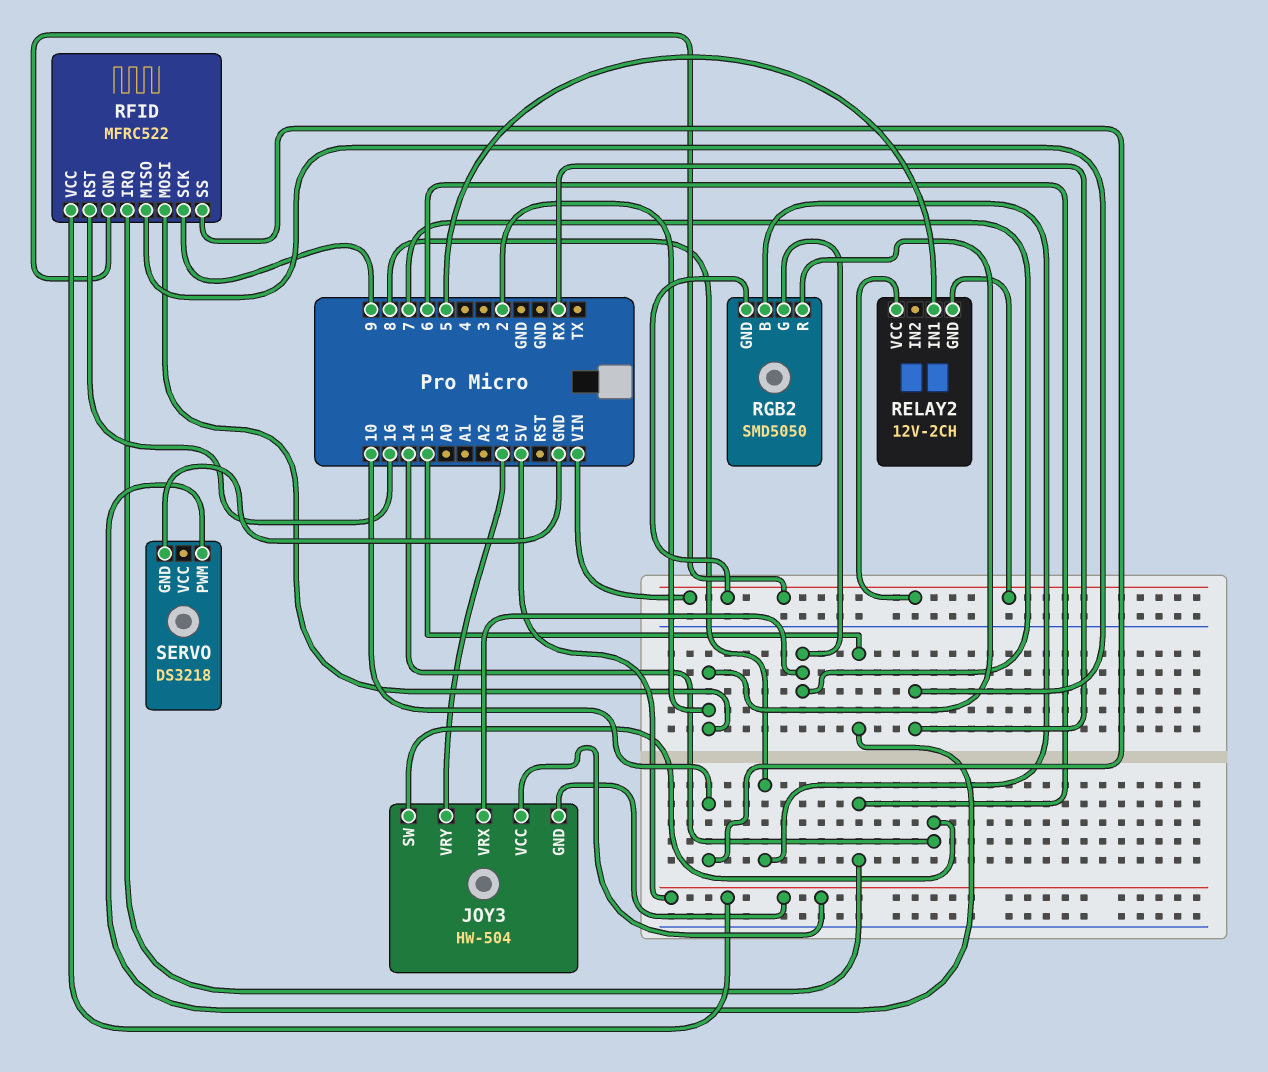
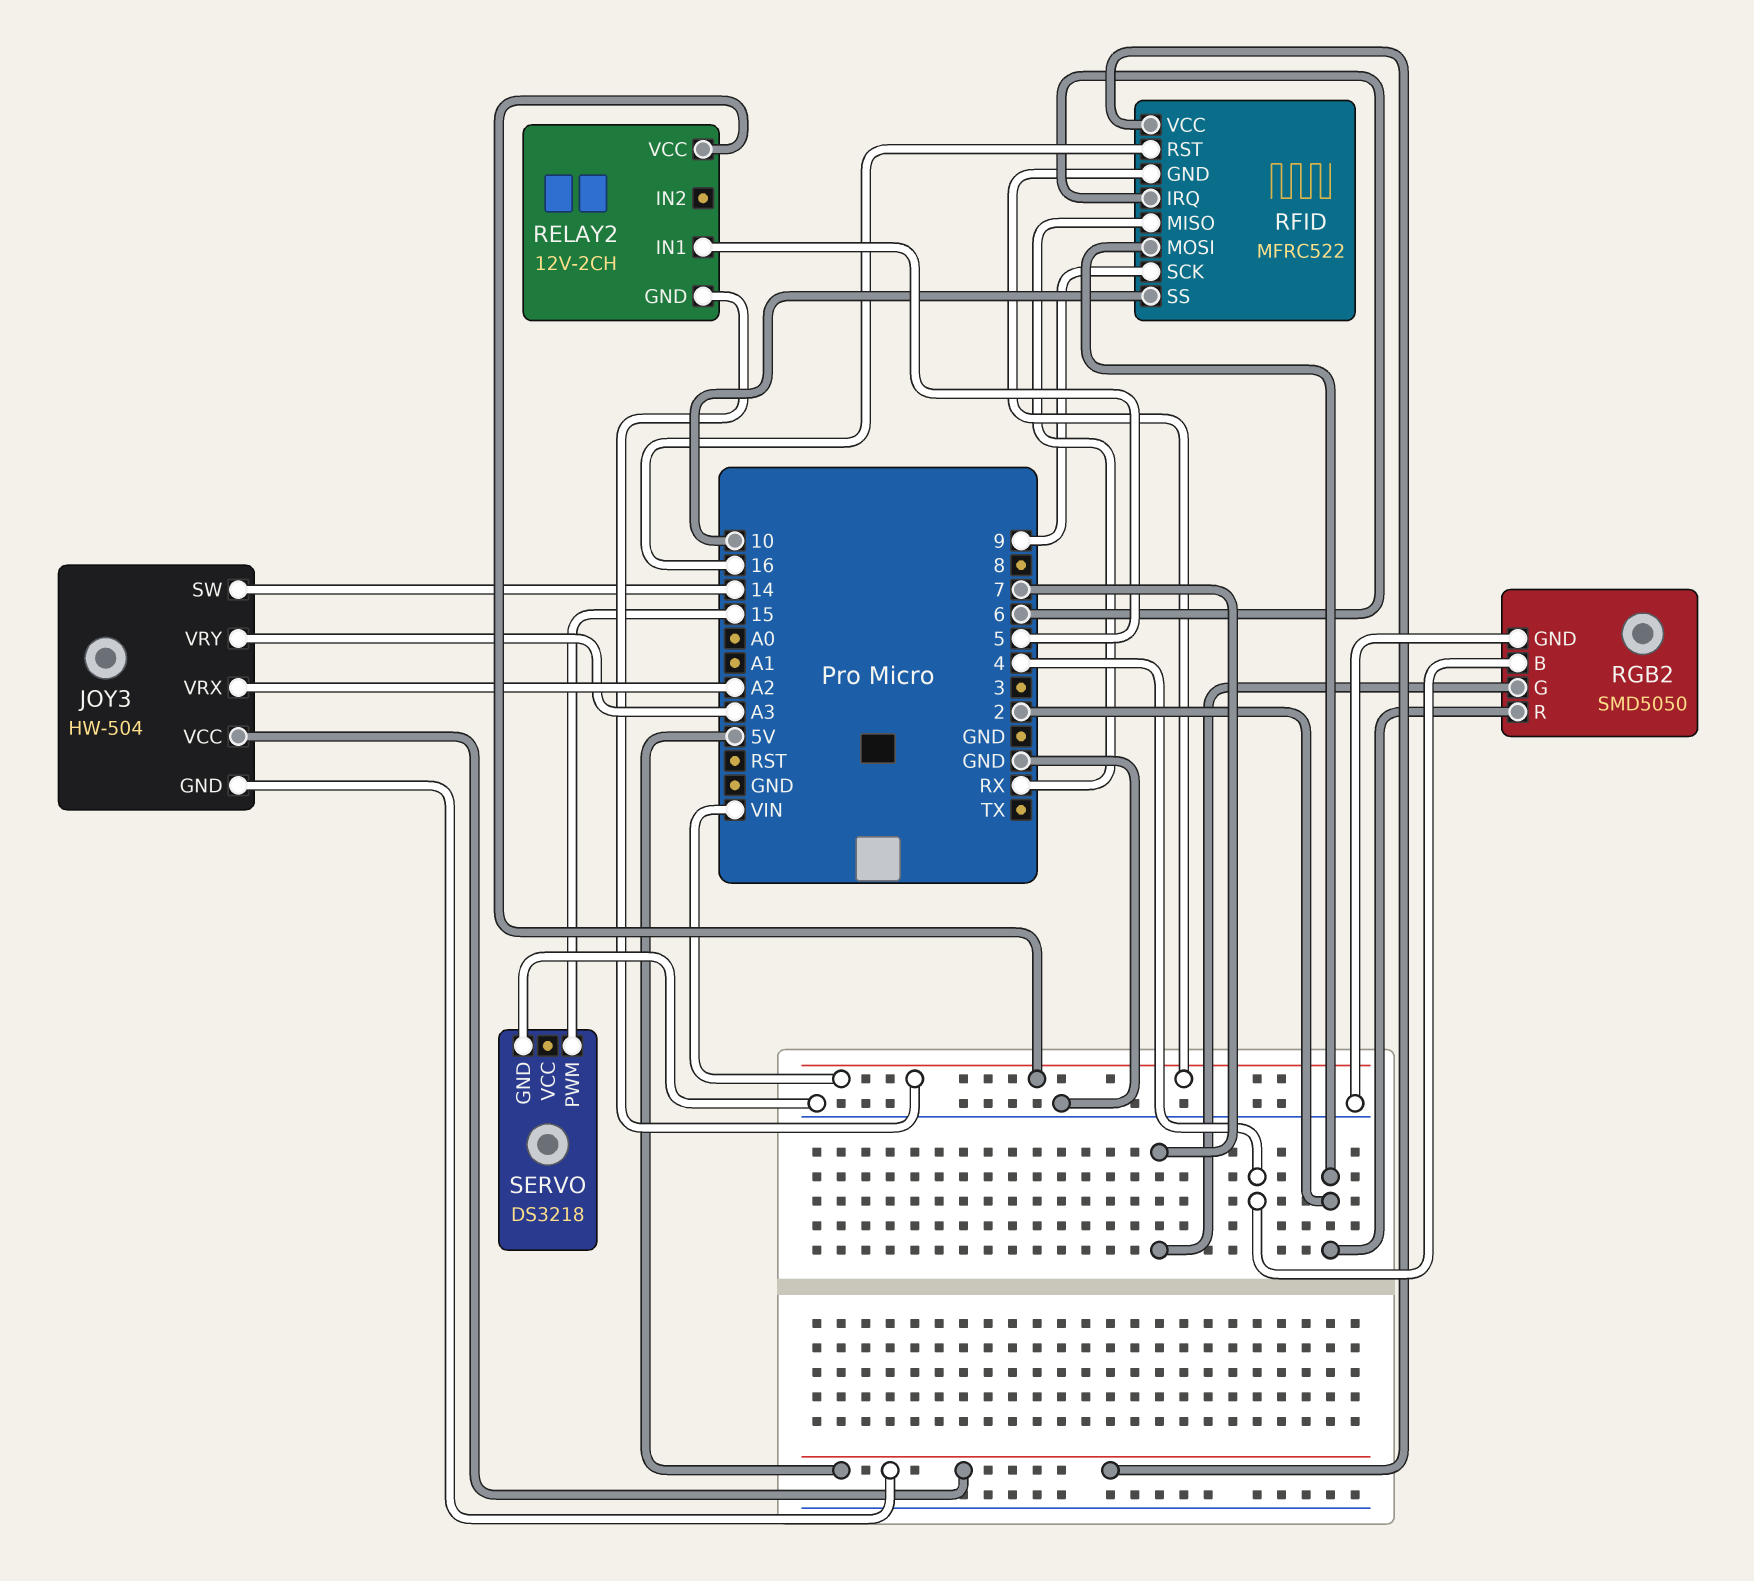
JOY3 pin VRX: 7 -> A2
RGB2 pin B: 8 -> 4
RGB2 pin GND: VIN -> GND

